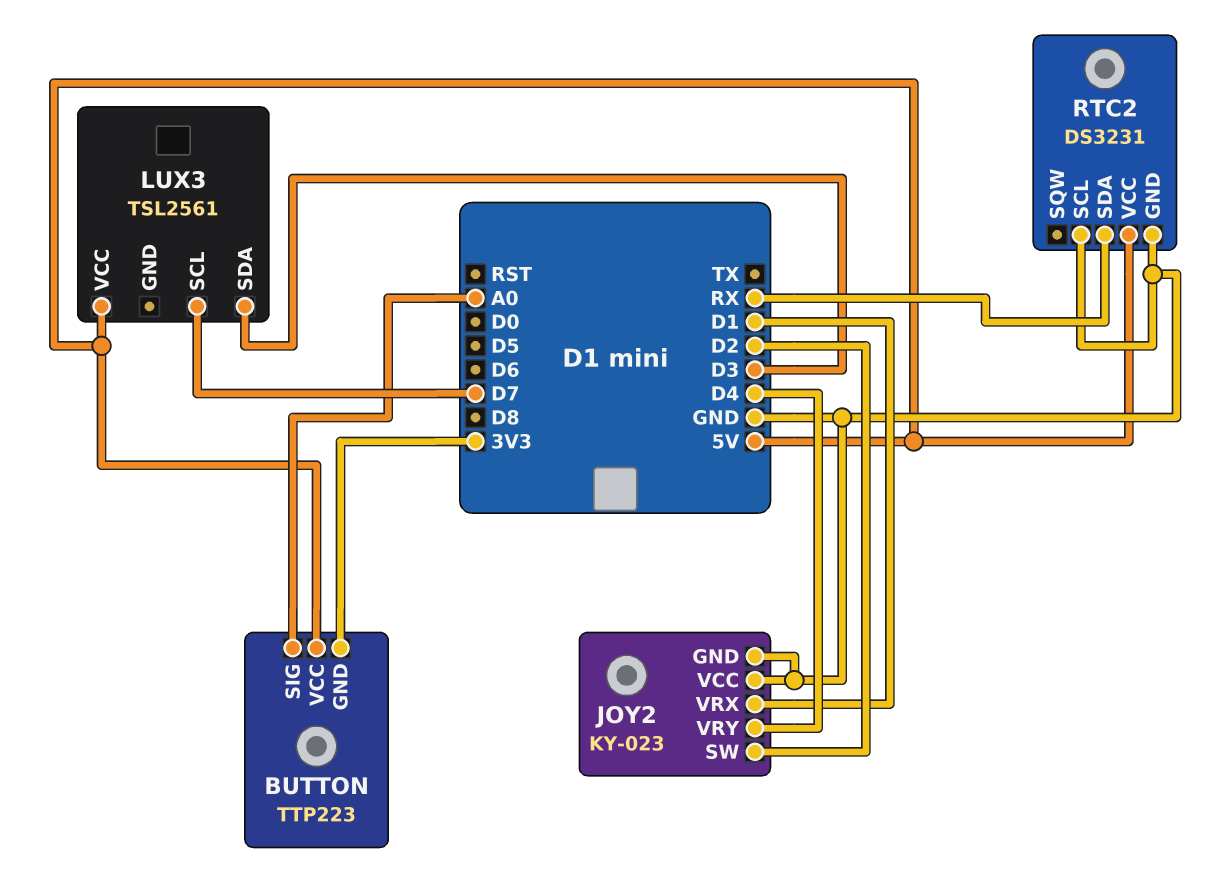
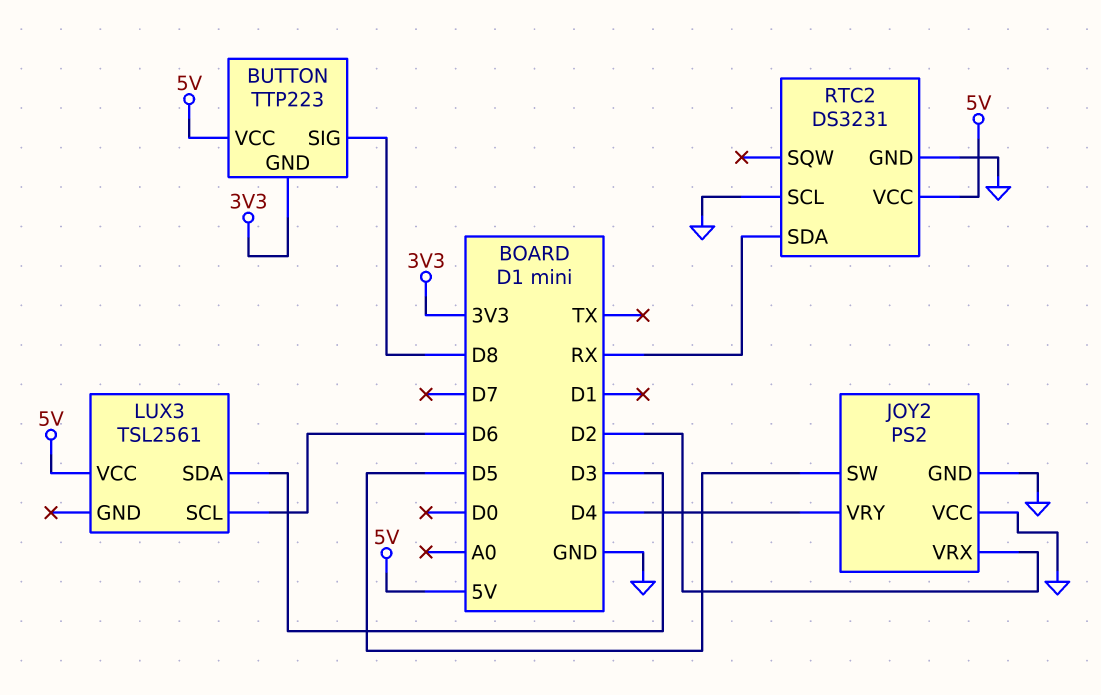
BUTTON pin SIG: A0 -> D8
JOY2: KY-023 -> PS2
JOY2 pin SW: D2 -> D5
JOY2 pin VRX: D1 -> D2
LUX3 pin SCL: D7 -> D6

